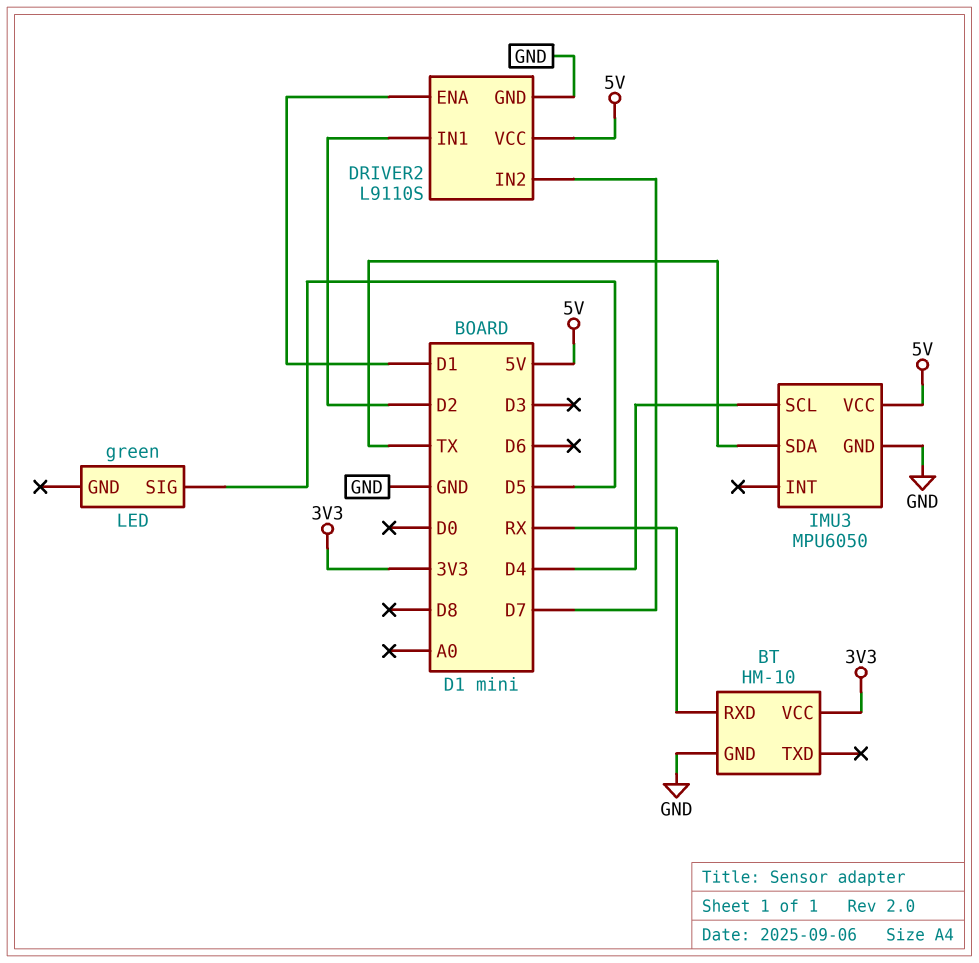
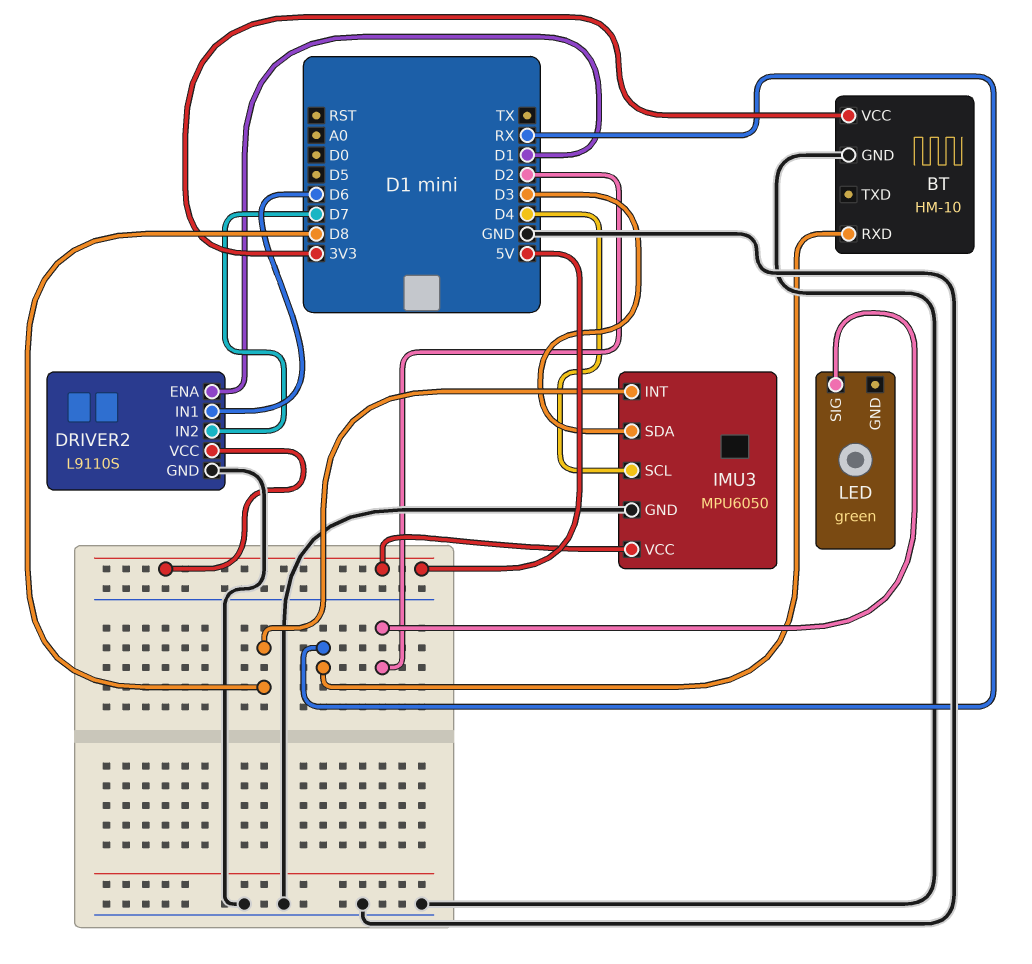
DRIVER2 pin IN1: D2 -> D6
IMU3 pin INT: none -> D8
IMU3 pin SDA: TX -> D3
LED pin SIG: D5 -> D2

